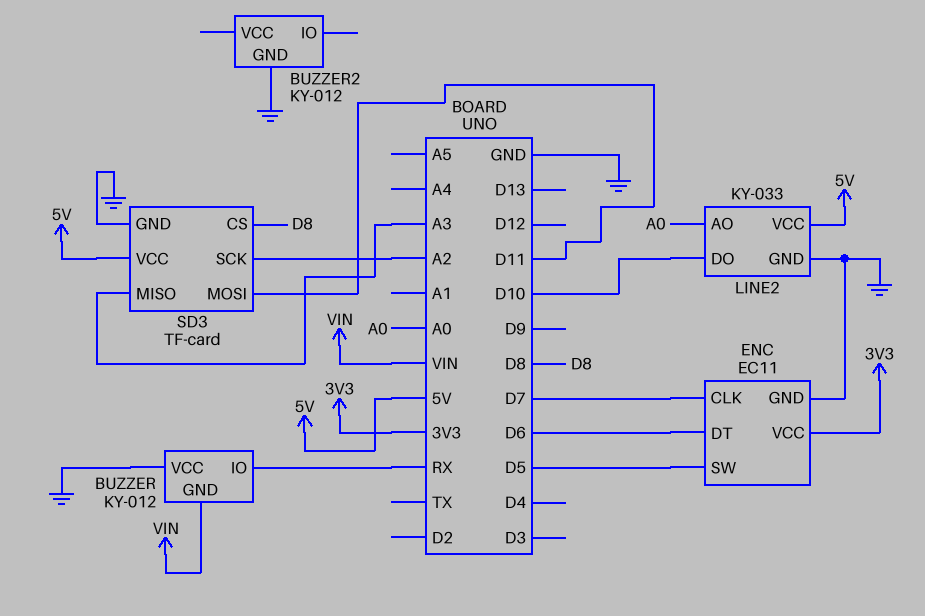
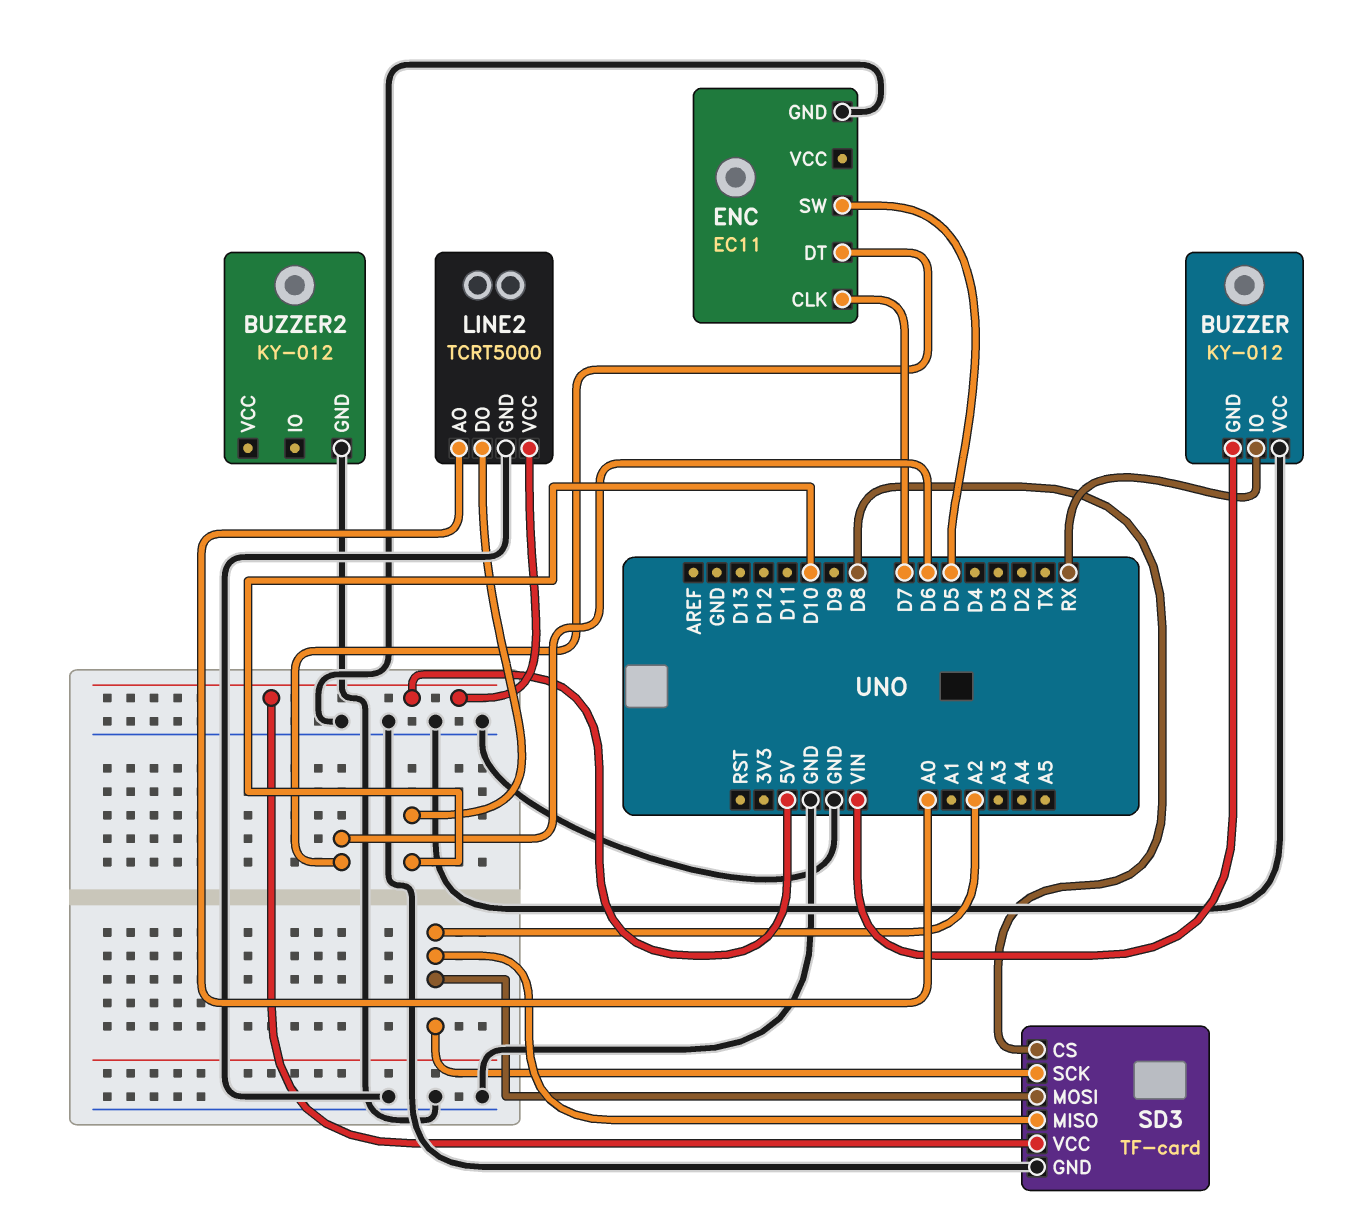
ENC pin VCC: 3V3 -> none
LINE2: KY-033 -> TCRT5000
SD3 pin MISO: A3 -> A2
SD3 pin MOSI: D11 -> A2

